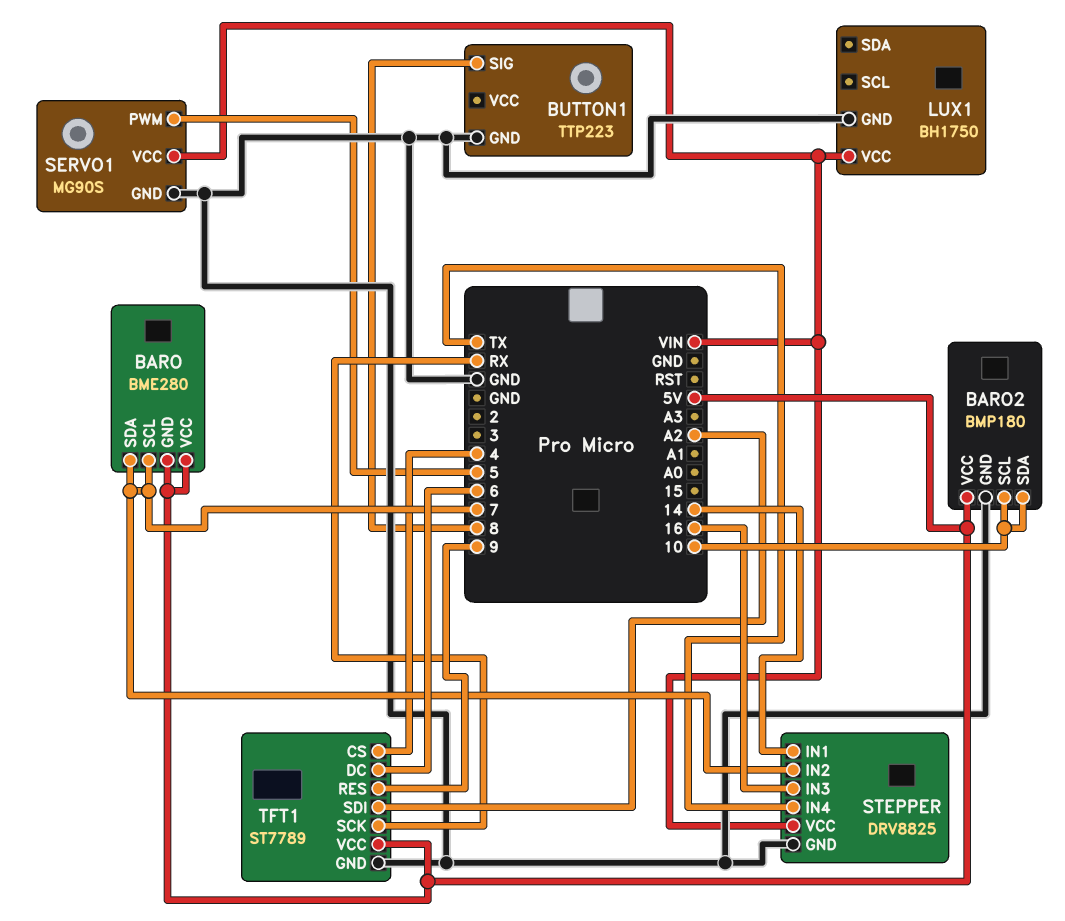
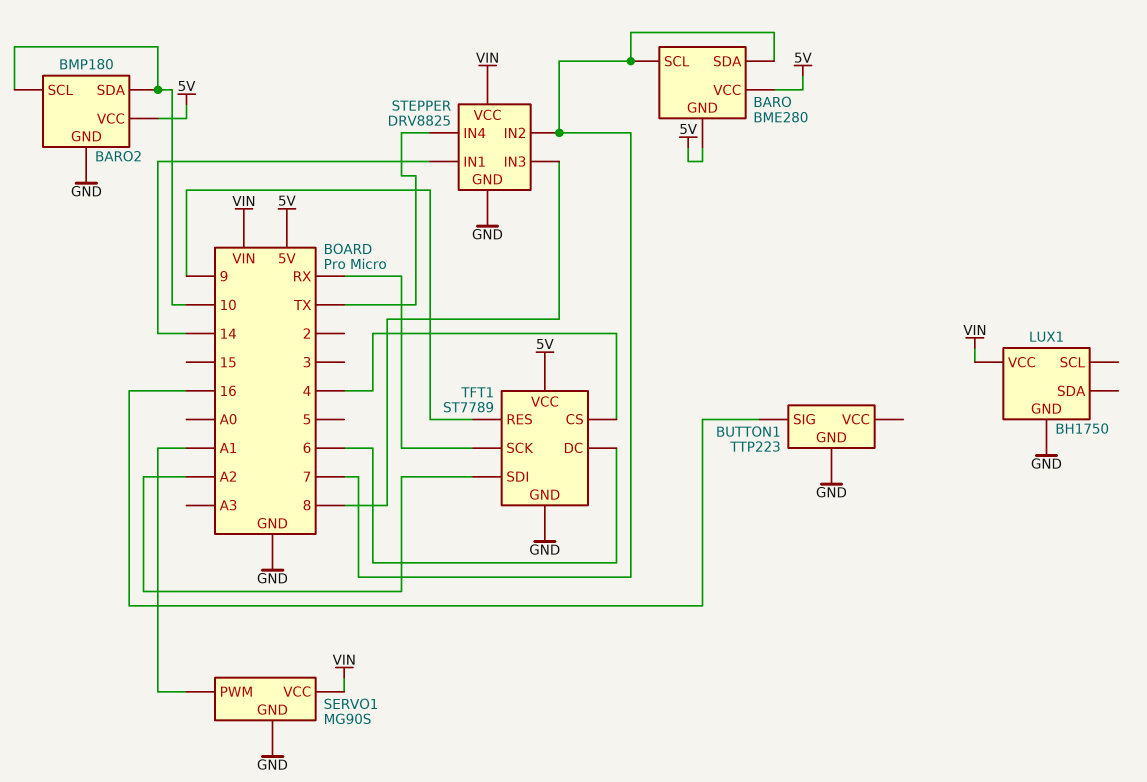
BUTTON1 pin SIG: 8 -> 16
SERVO1 pin PWM: 5 -> A1
STEPPER pin IN3: 16 -> 8

